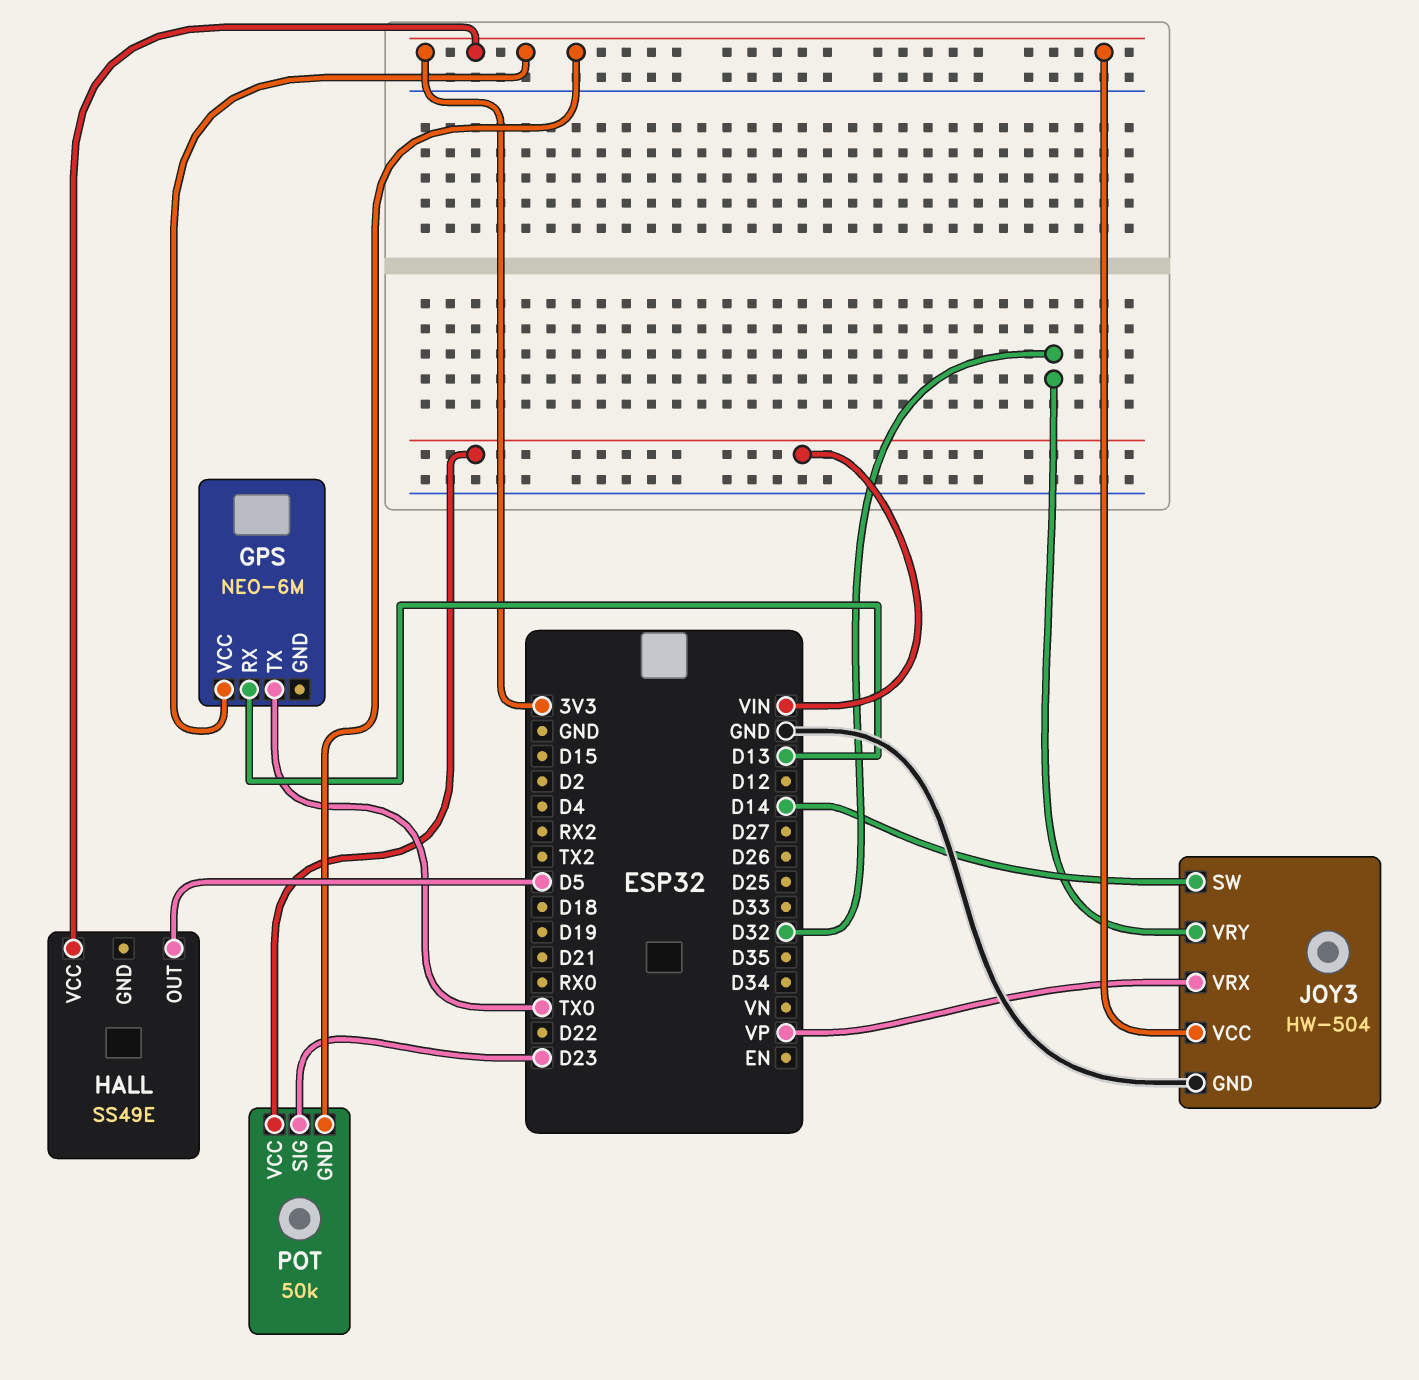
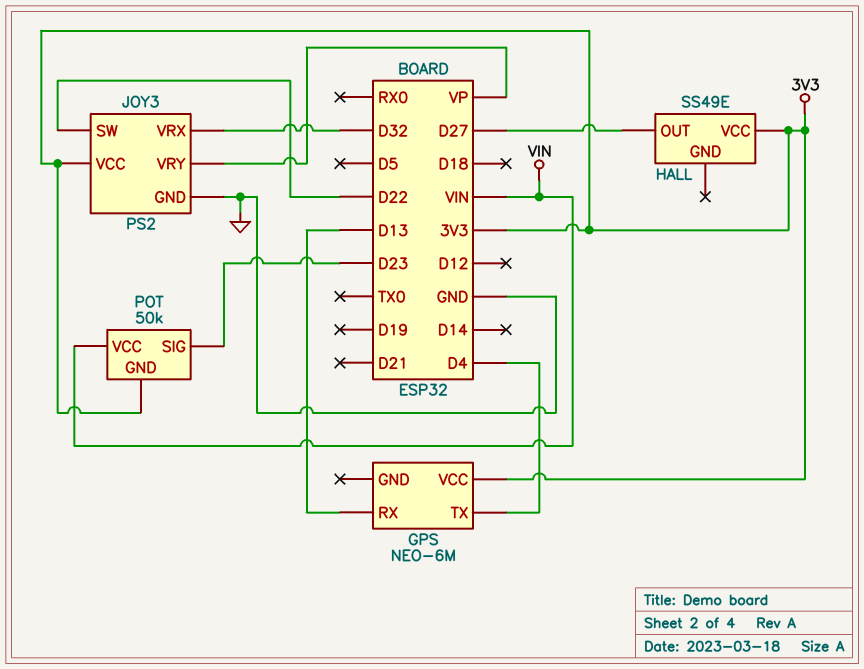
GPS pin TX: TX0 -> D4
HALL pin OUT: D5 -> D27
JOY3: HW-504 -> PS2
JOY3 pin SW: D14 -> D22
JOY3 pin VRX: VP -> D32
JOY3 pin VRY: D32 -> VP

